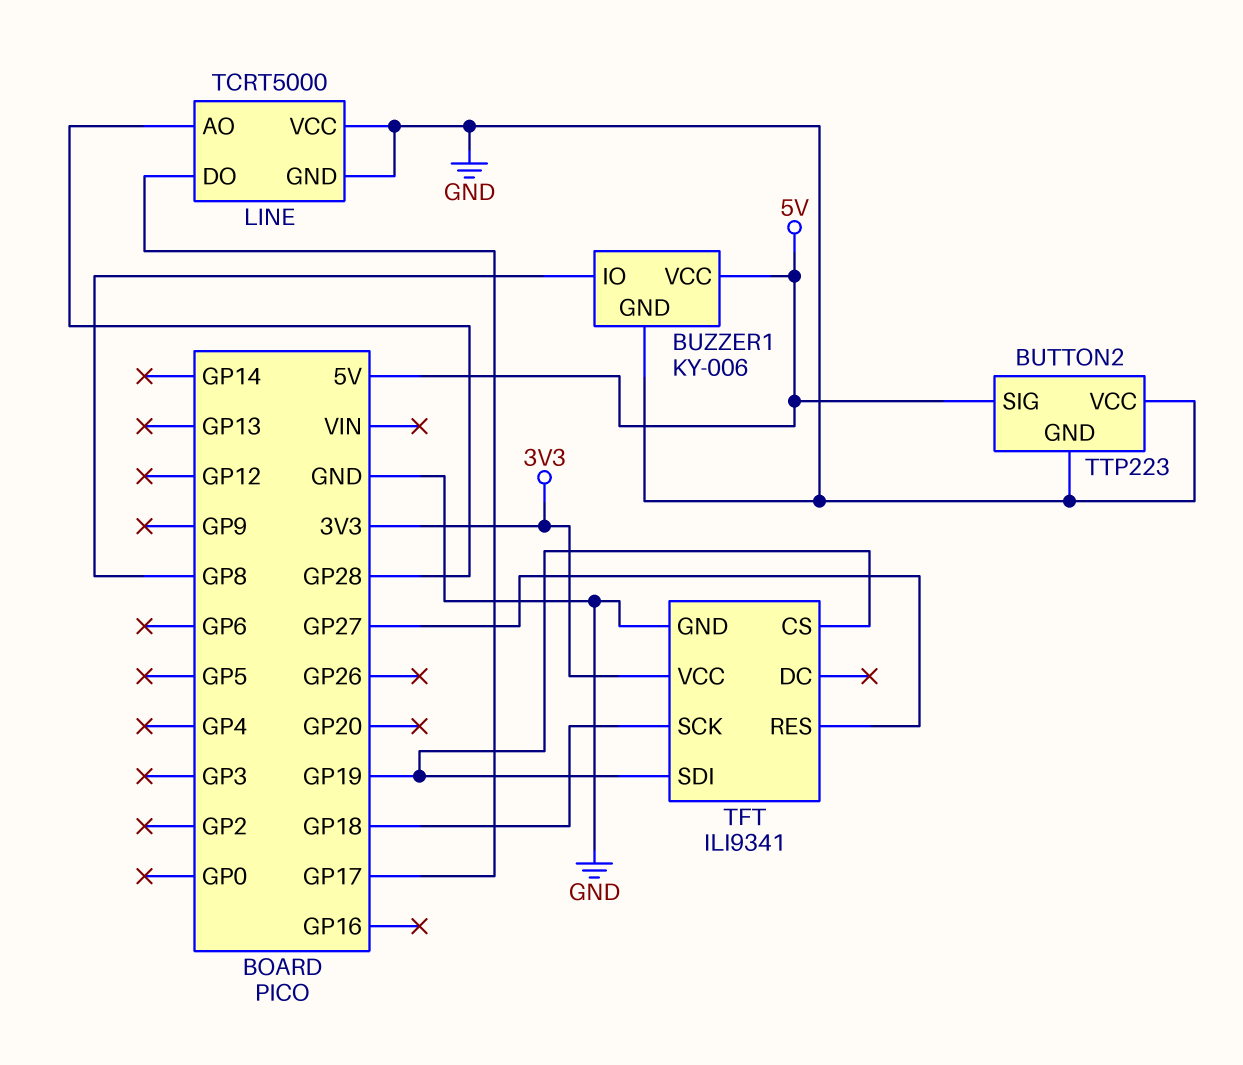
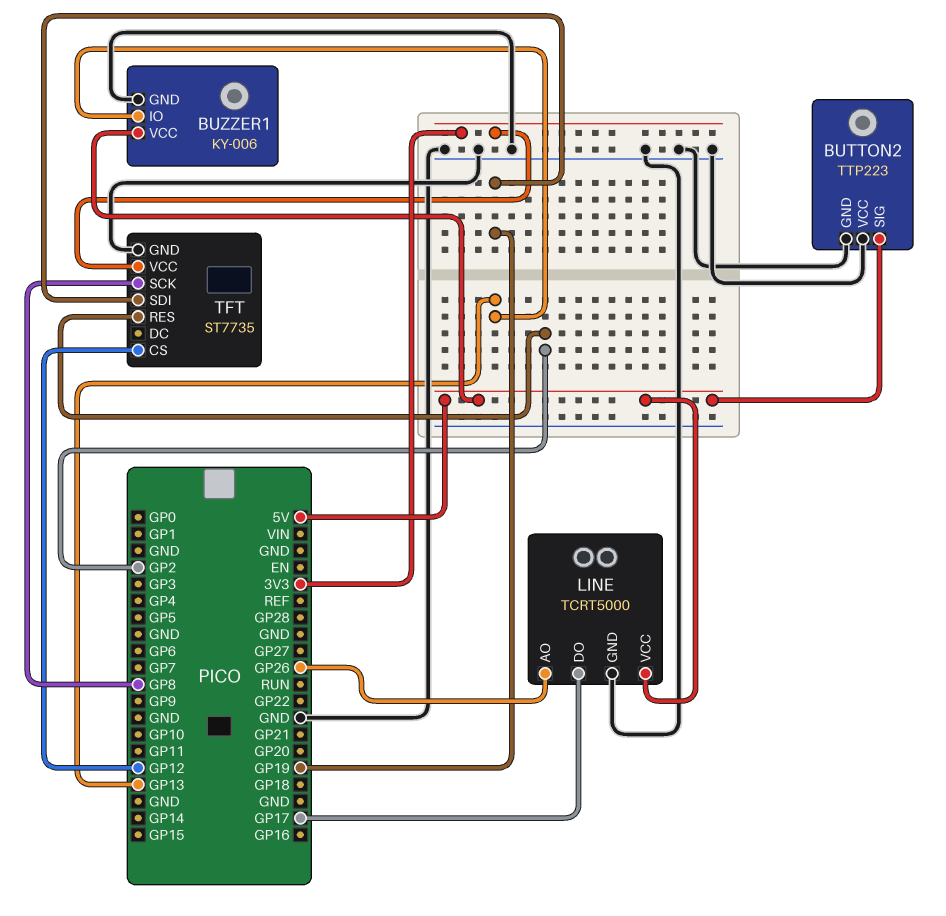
BUZZER1 pin IO: GP8 -> GP13
LINE pin AO: GP28 -> GP26
LINE pin VCC: GND -> 5V
TFT: ILI9341 -> ST7735
TFT pin CS: GP19 -> GP12
TFT pin RES: GP27 -> GP2
TFT pin SCK: GP18 -> GP8

